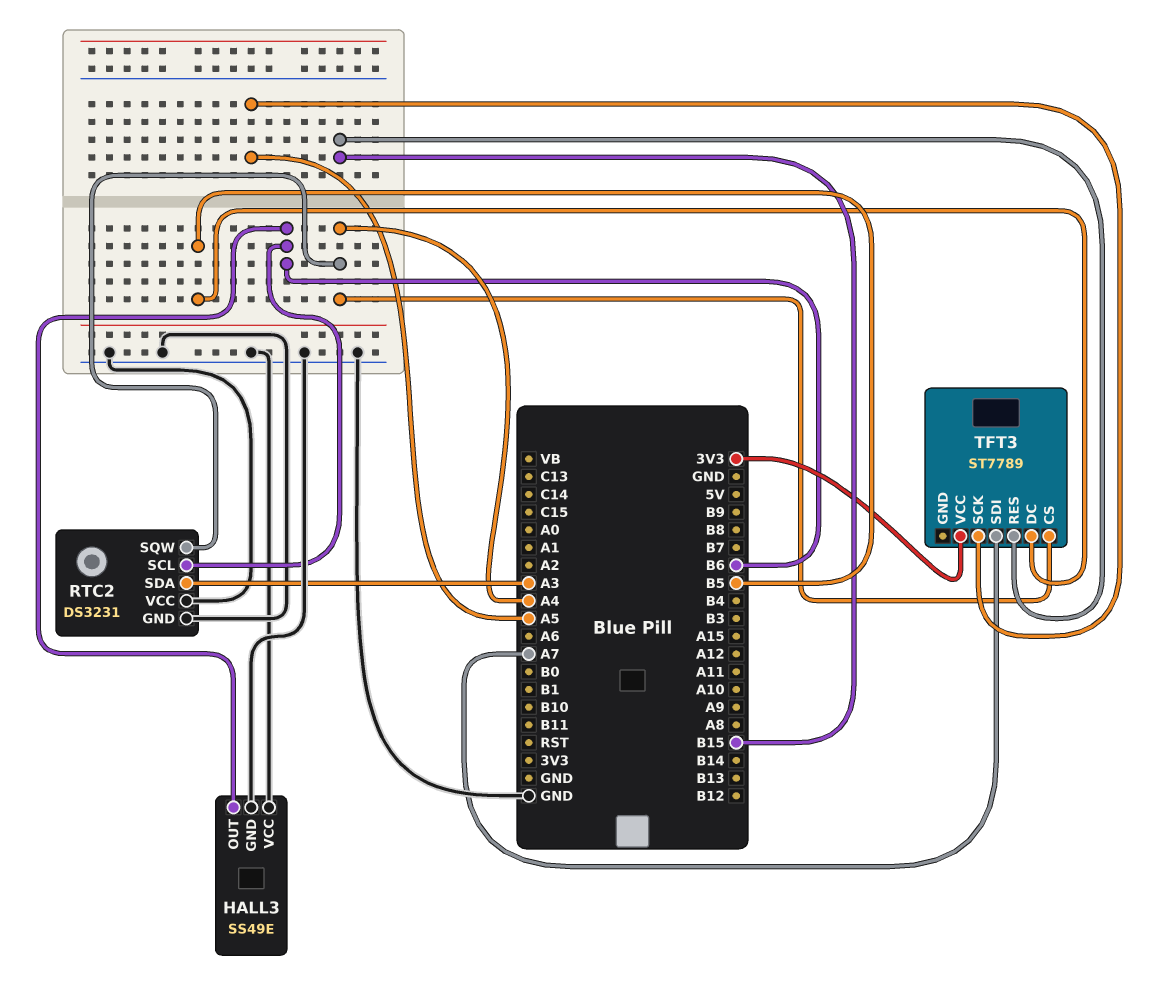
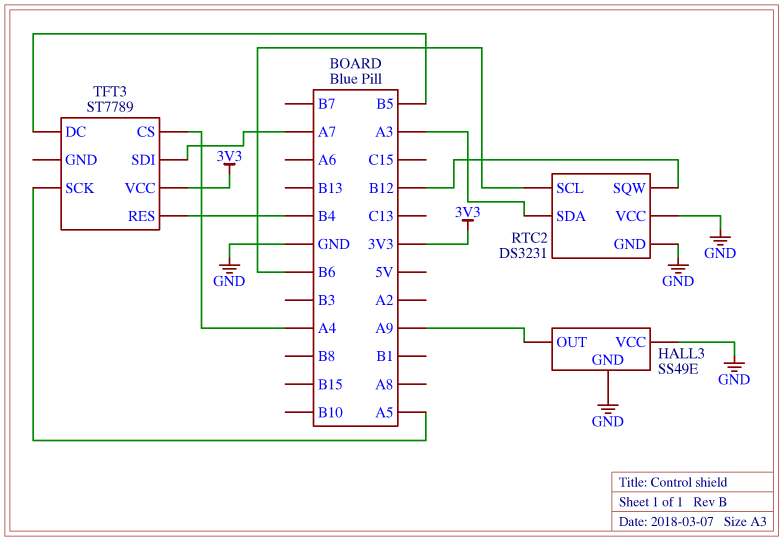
HALL3 pin OUT: B6 -> A9
RTC2 pin SQW: A4 -> B12
TFT3 pin RES: B15 -> B4

